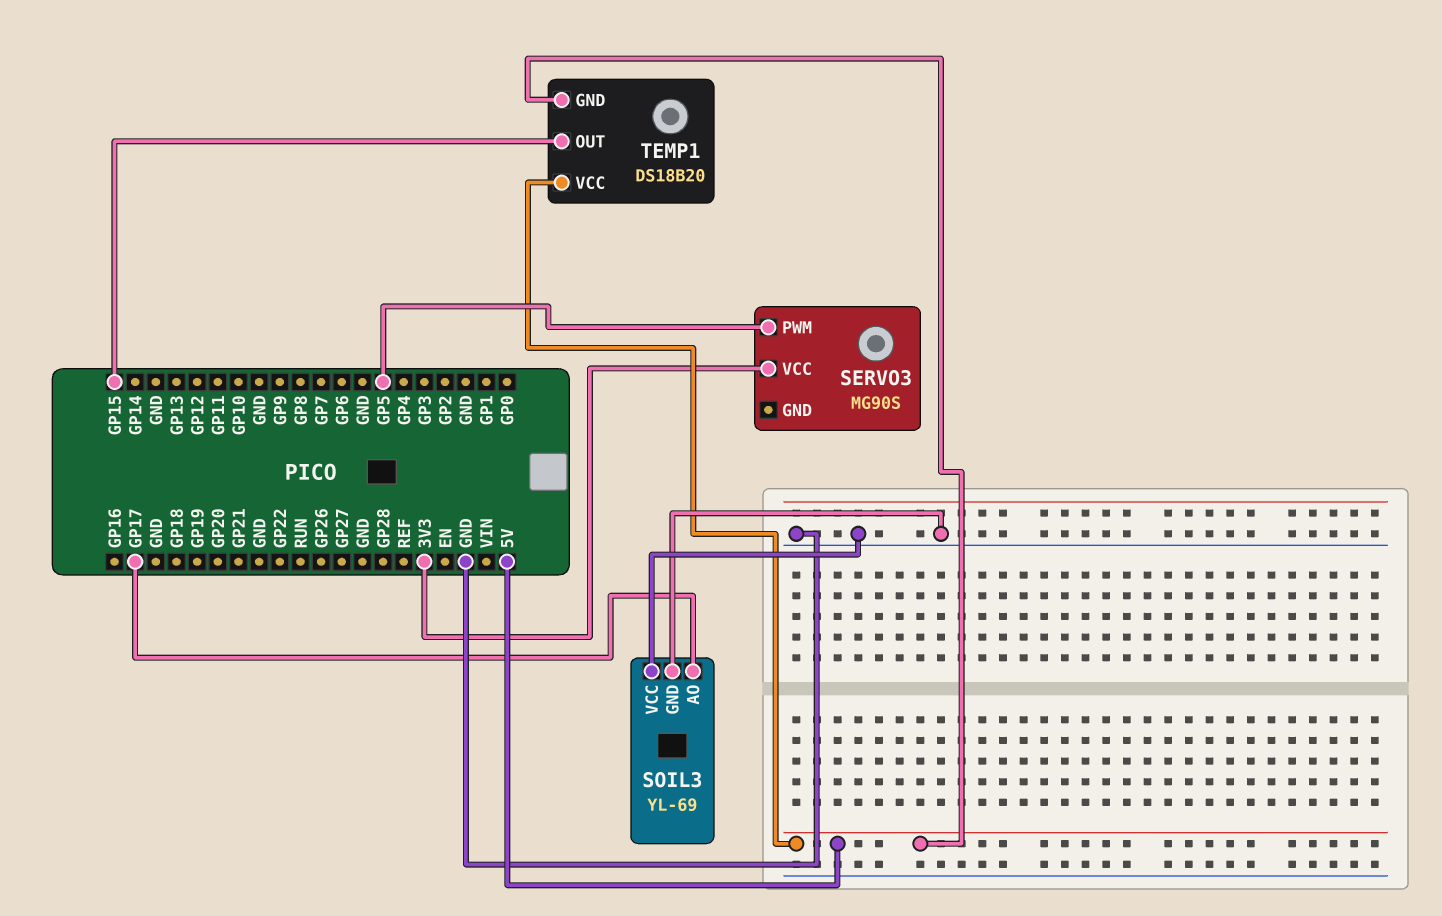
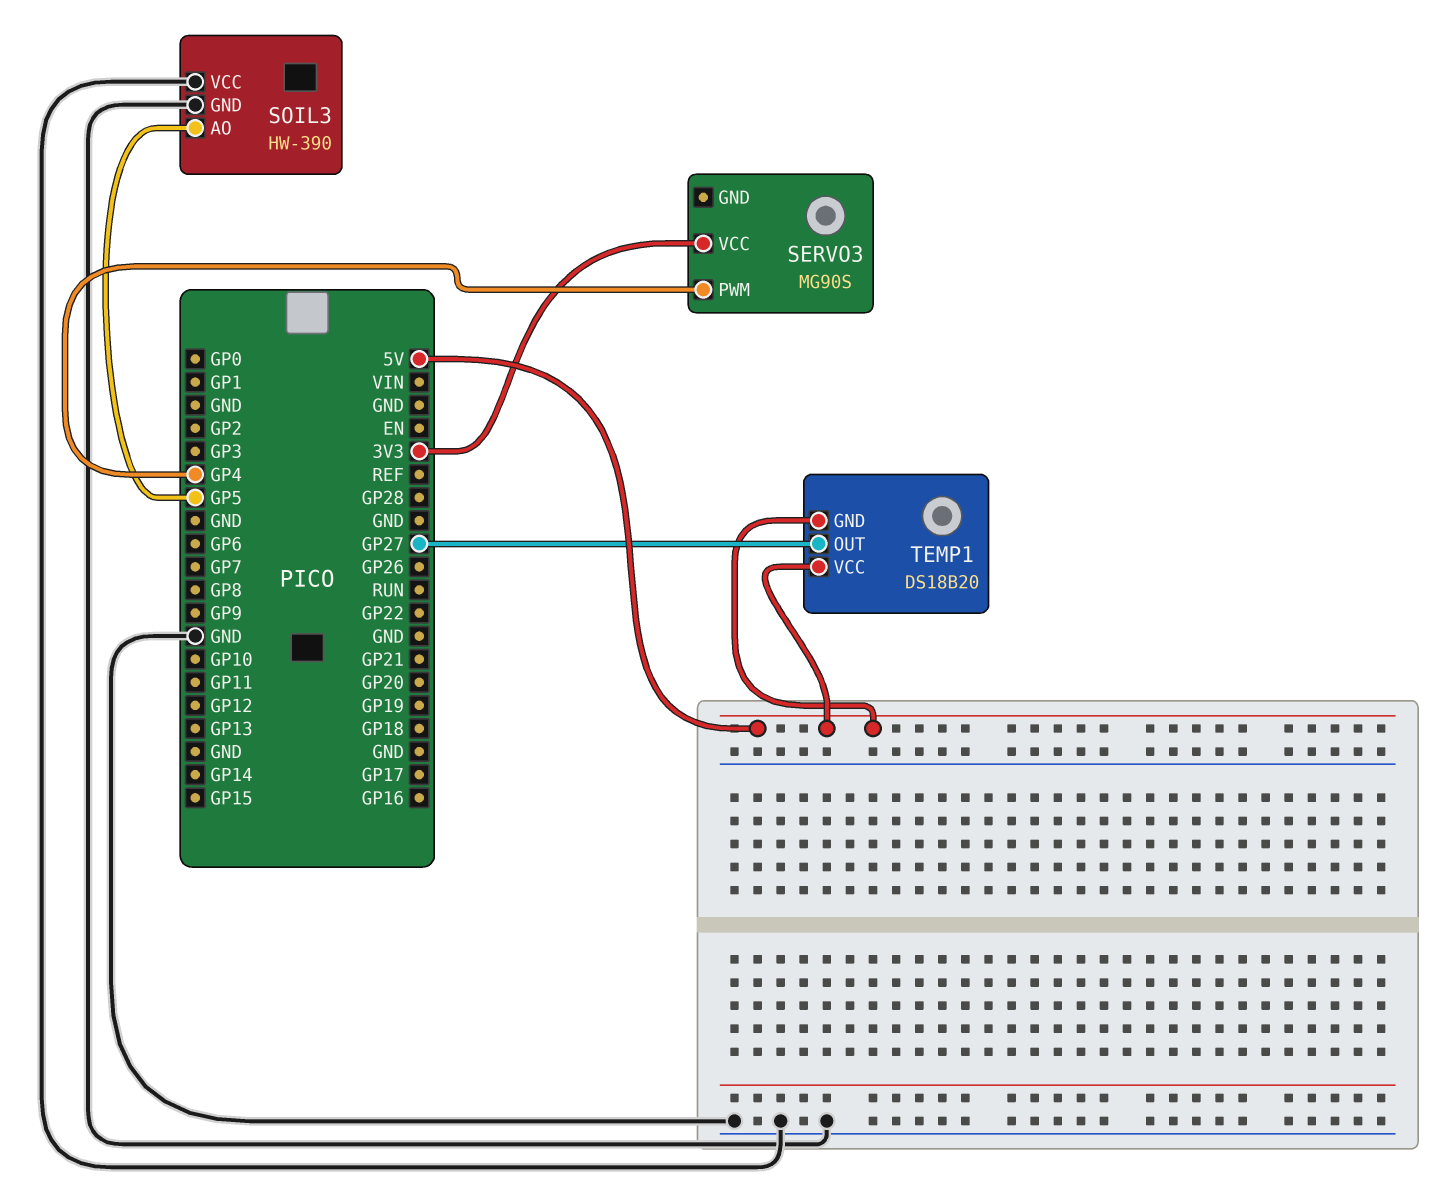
SERVO3 pin PWM: GP5 -> GP4
SOIL3: YL-69 -> HW-390
SOIL3 pin AO: GP17 -> GP5
TEMP1 pin OUT: GP15 -> GP27

